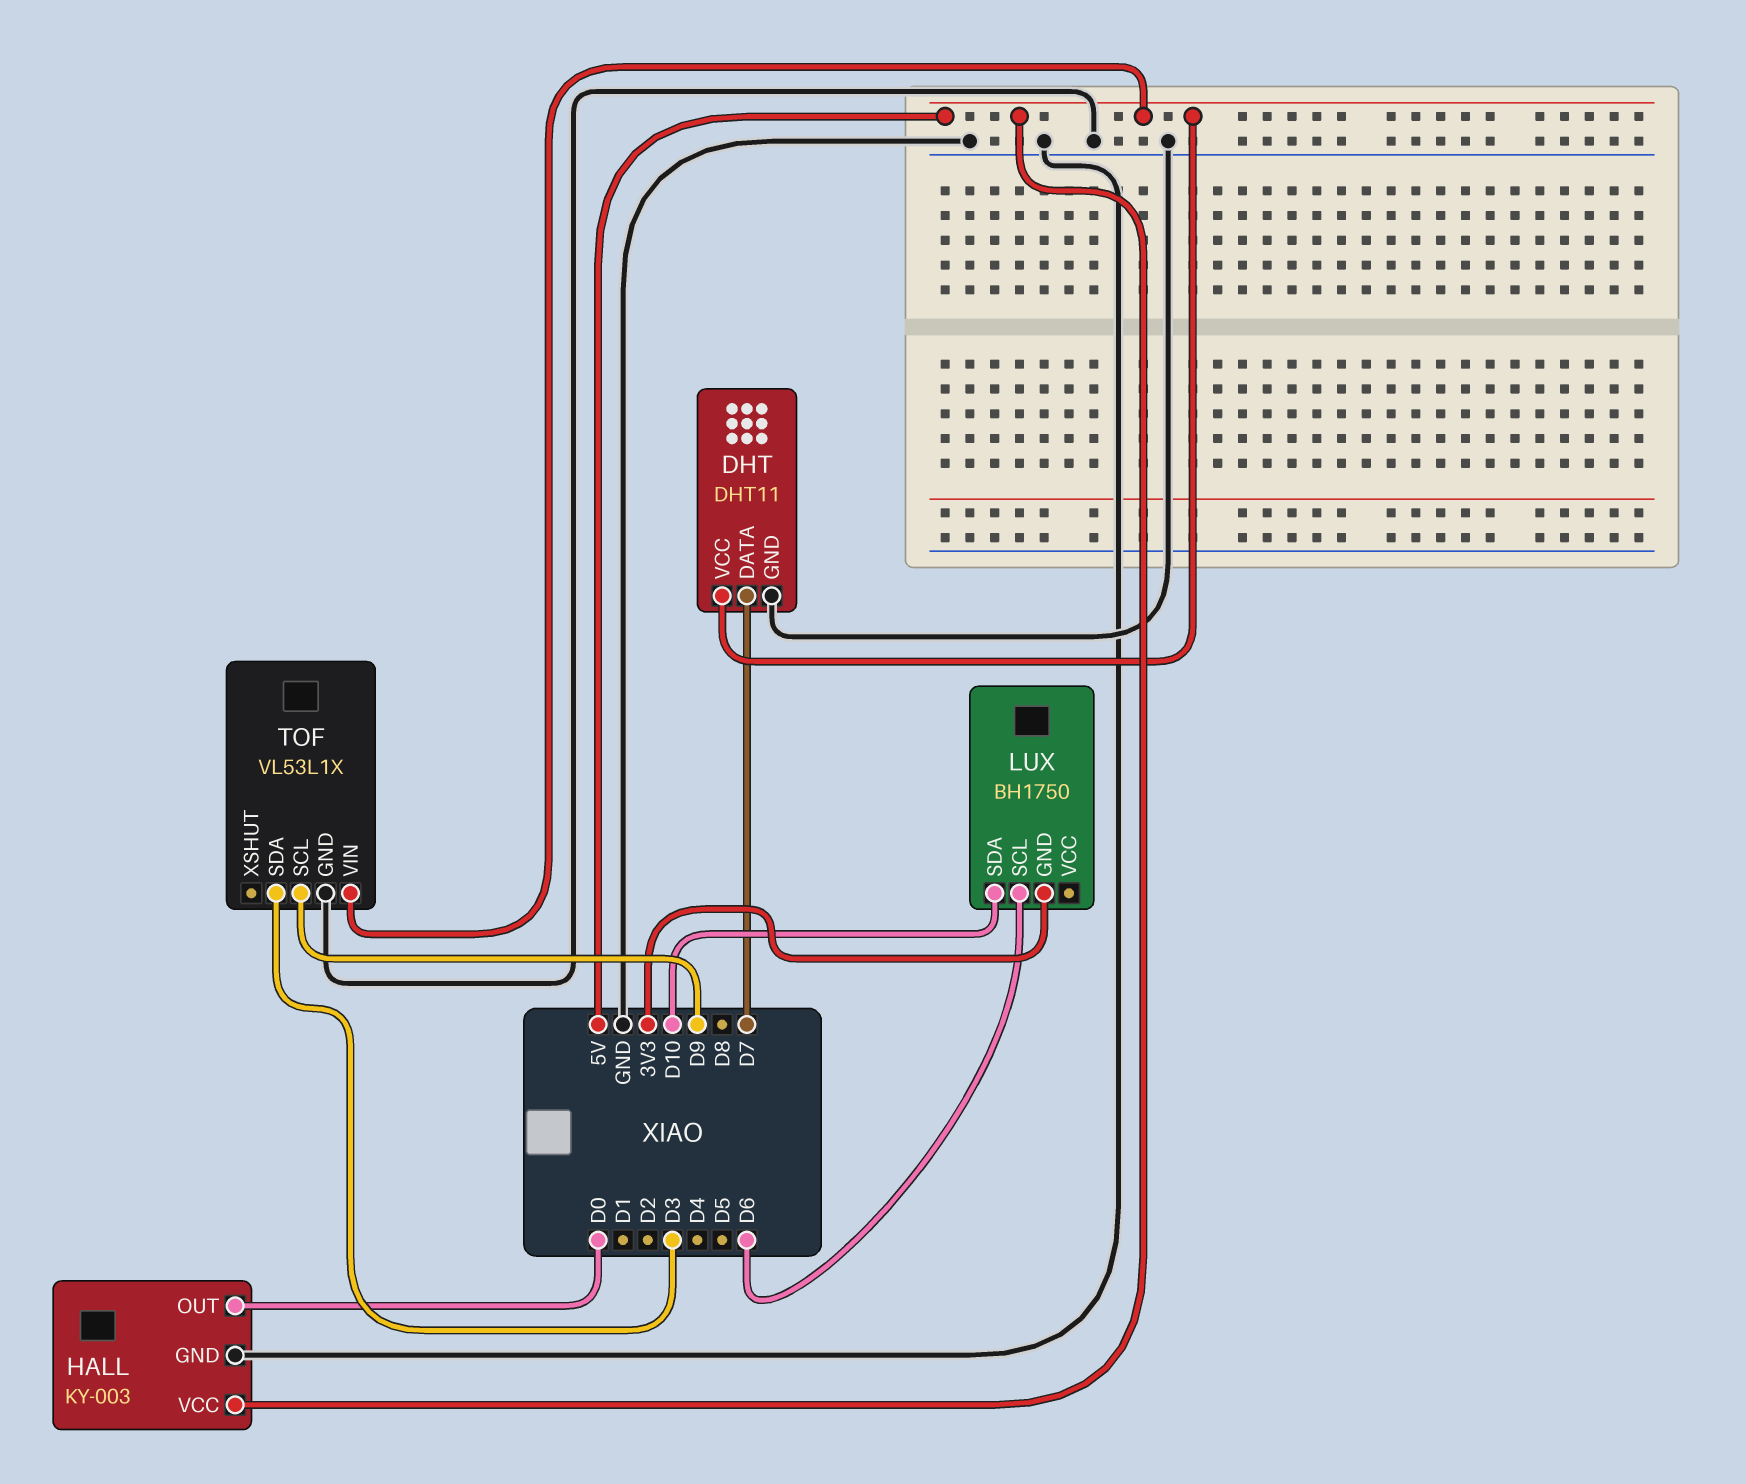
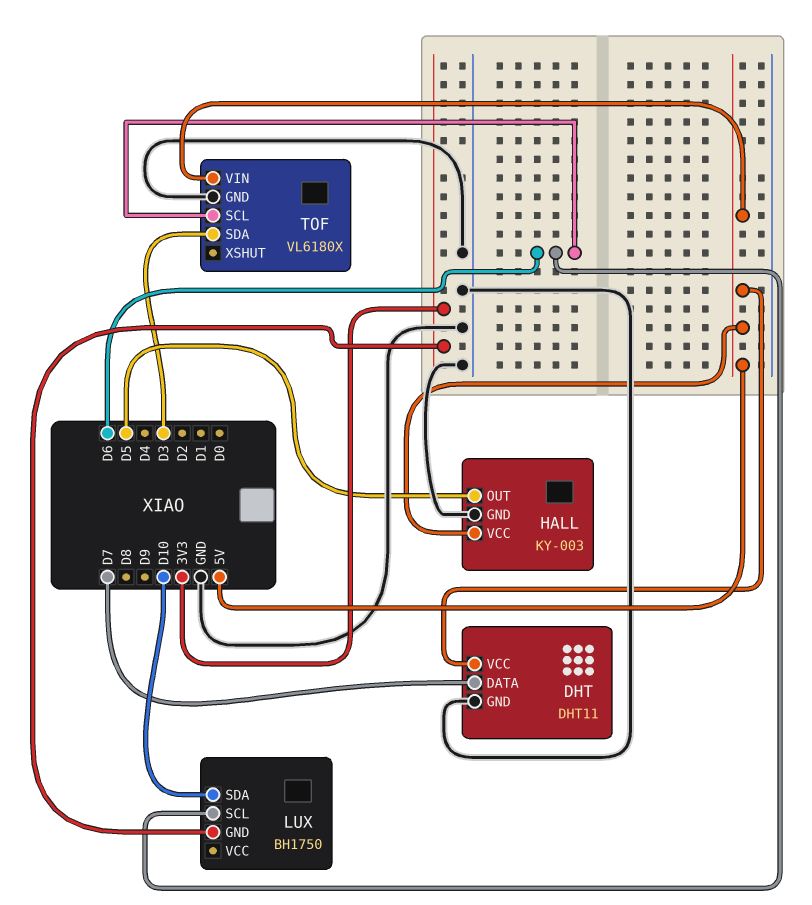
HALL pin OUT: D0 -> D5
TOF: VL53L1X -> VL6180X
TOF pin SCL: D9 -> D6

